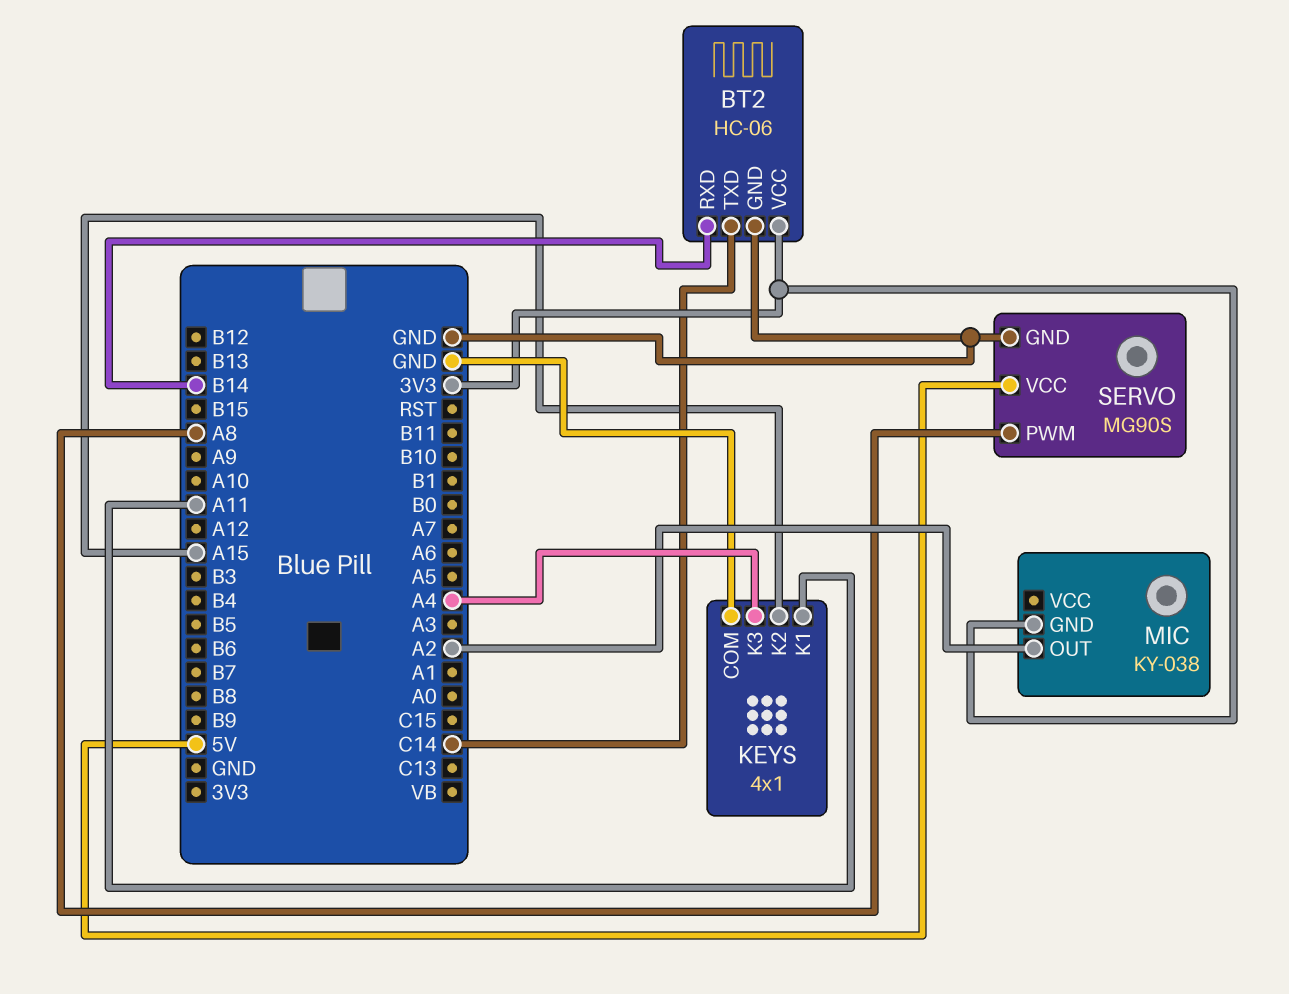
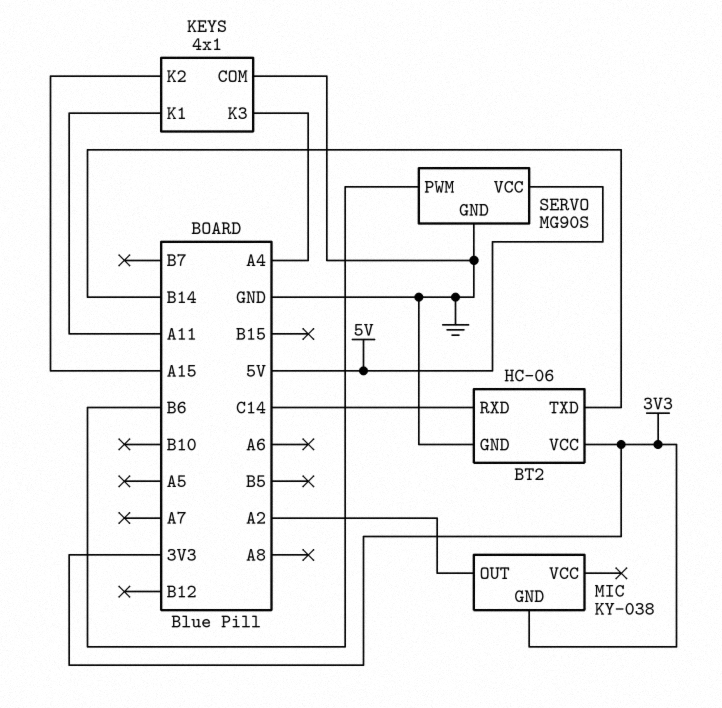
BT2 pin RXD: B14 -> C14
BT2 pin TXD: C14 -> B14
SERVO pin PWM: A8 -> B6

